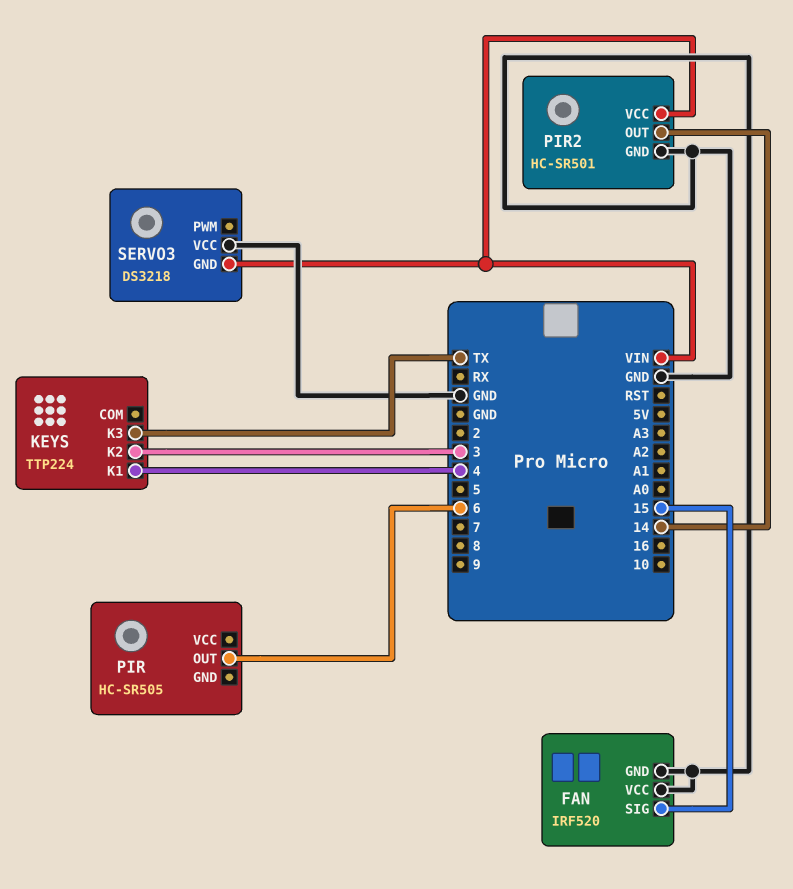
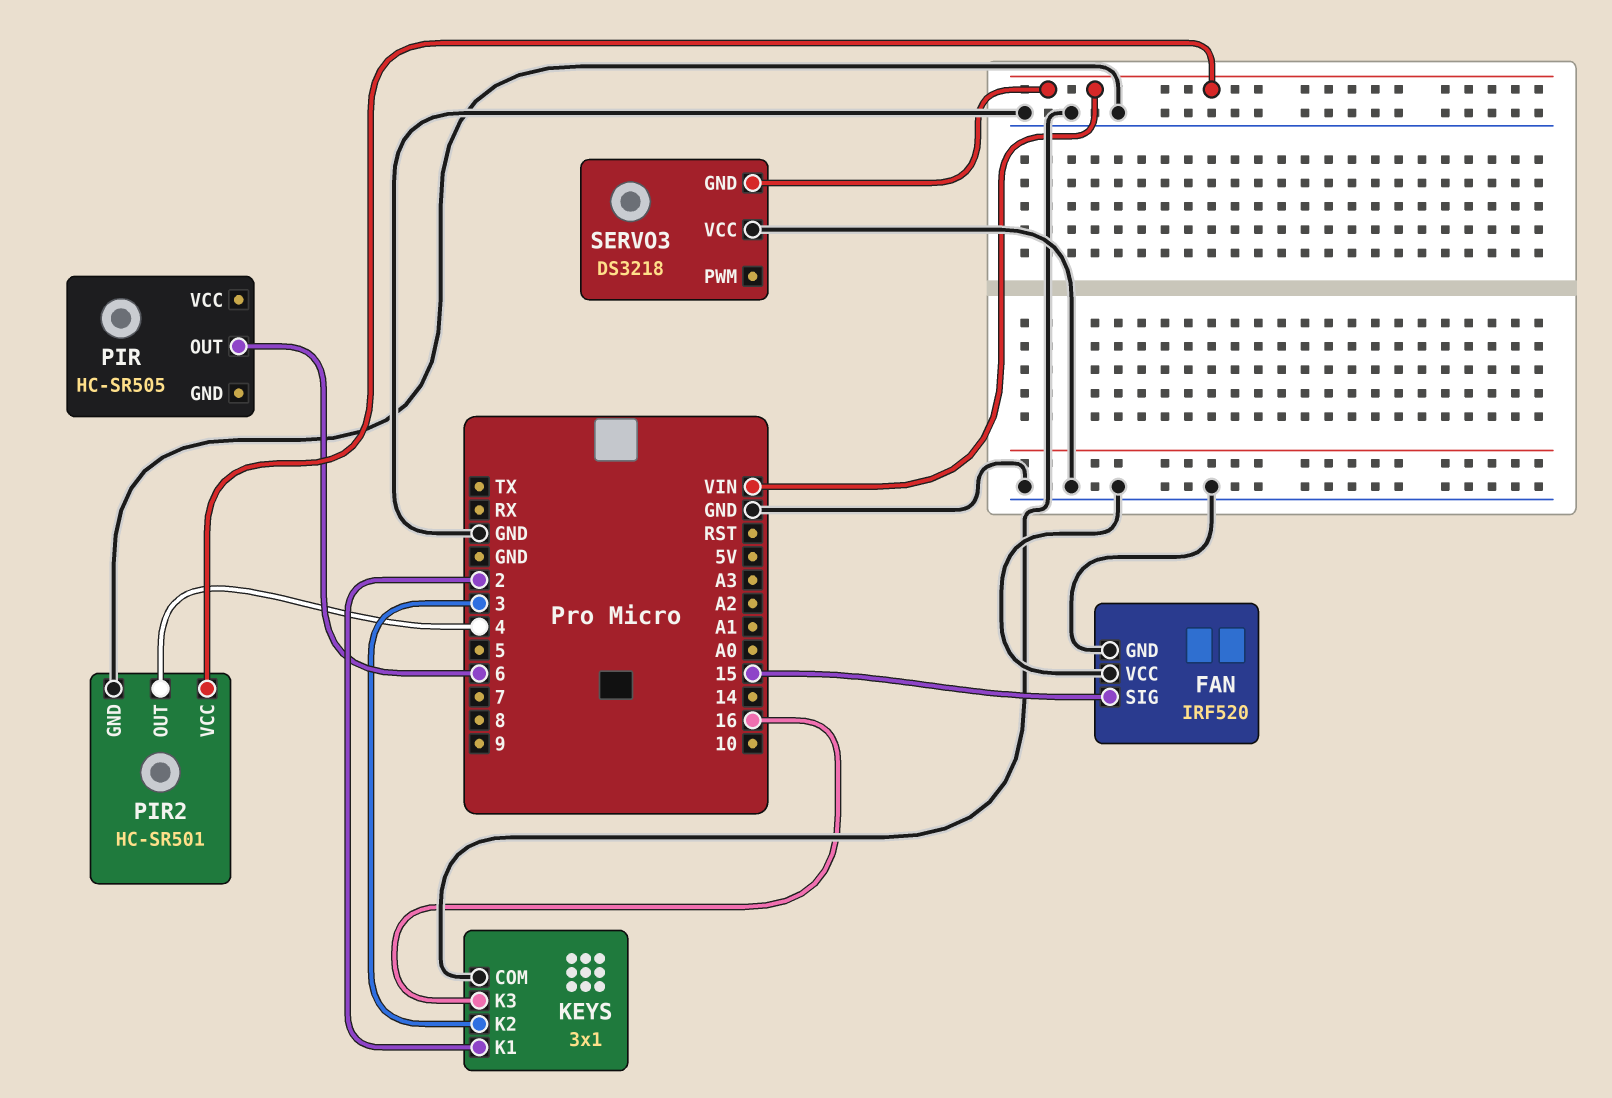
KEYS: TTP224 -> 3x1
KEYS pin COM: none -> GND
KEYS pin K1: 4 -> 2
KEYS pin K3: TX -> 16
PIR2 pin OUT: 14 -> 4

